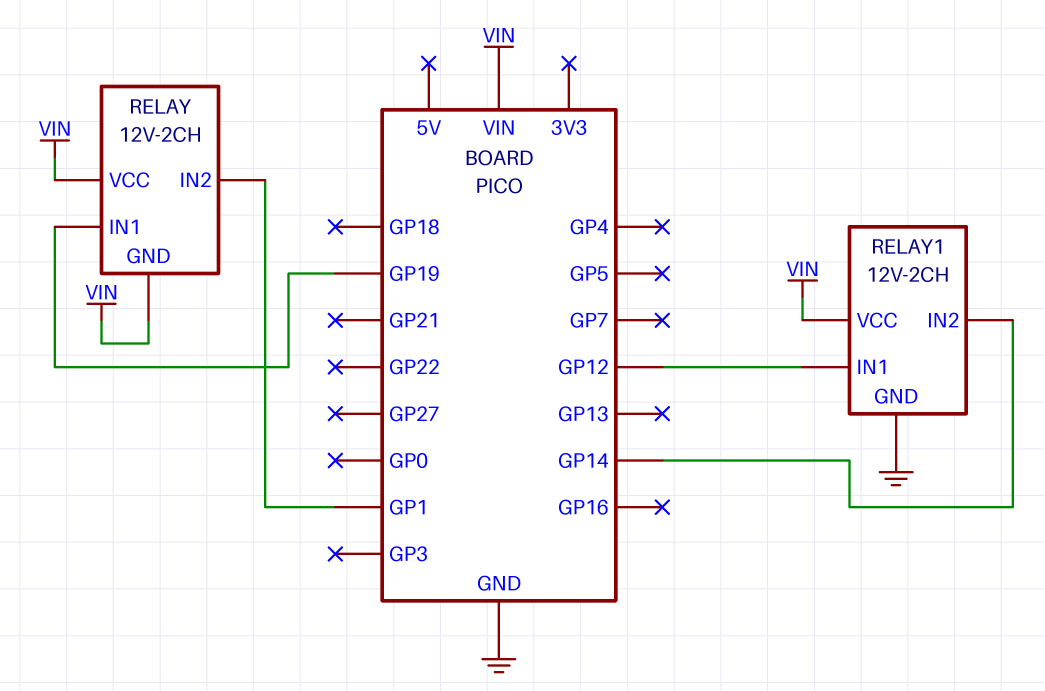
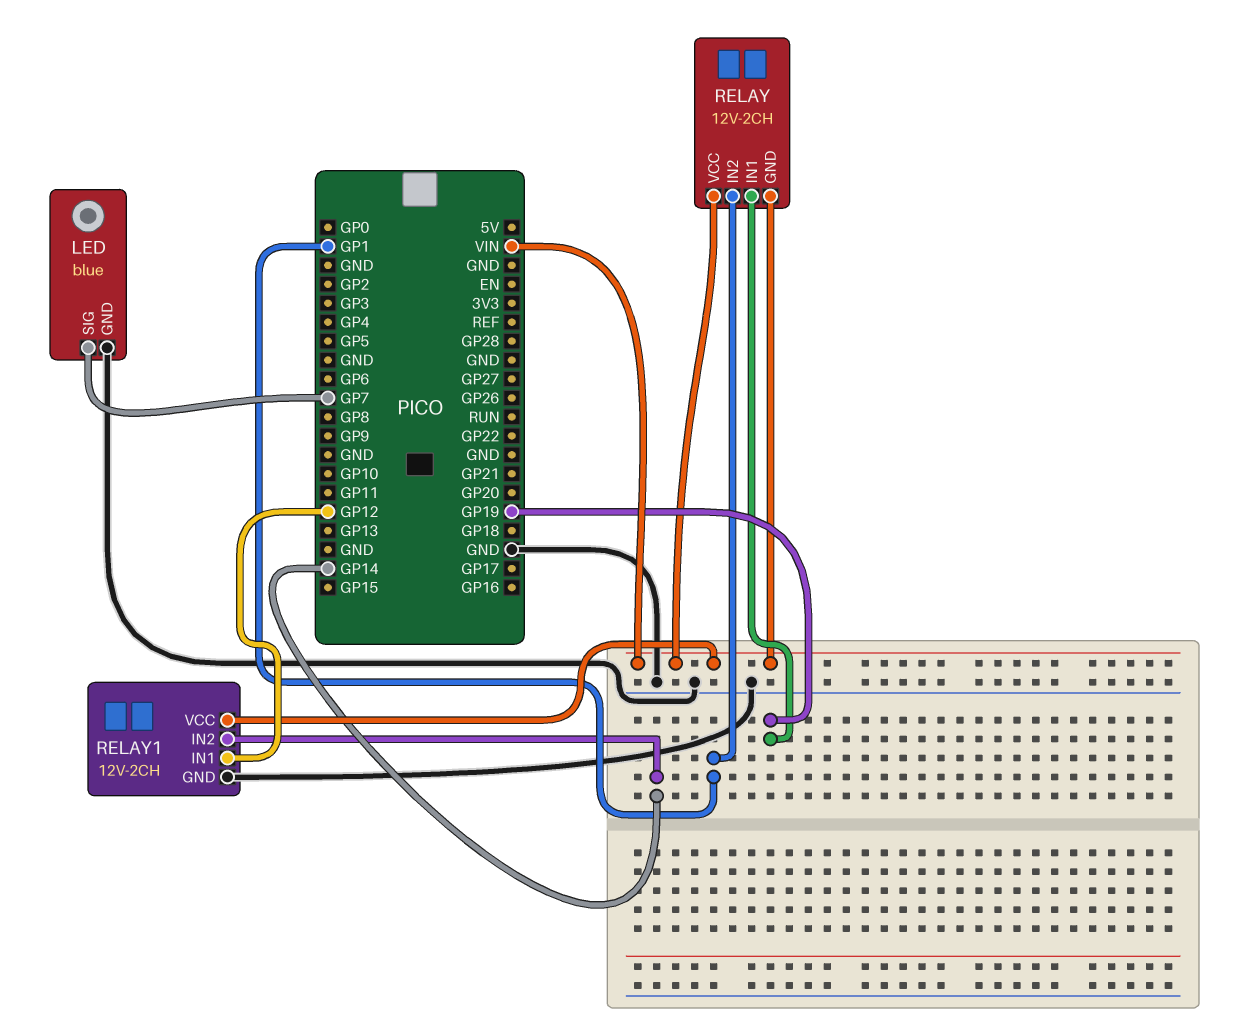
LED: none -> blue
LED pin GND: none -> GND
LED pin SIG: none -> GP7

